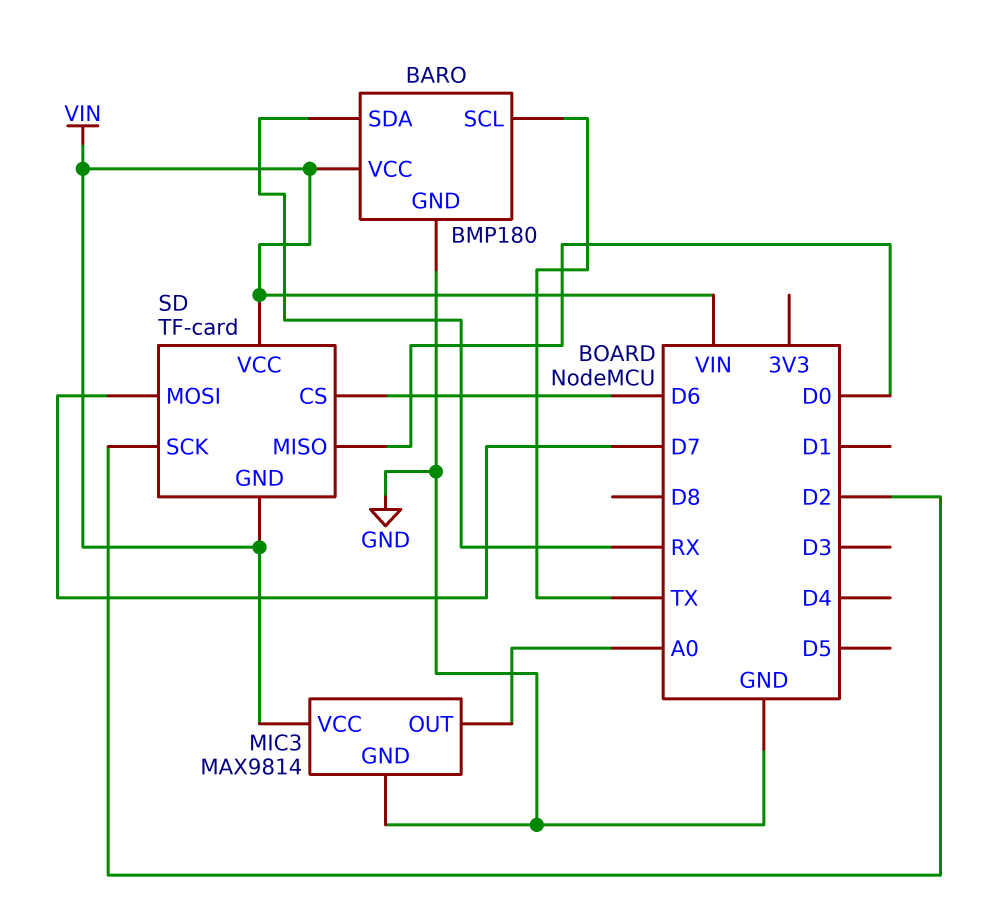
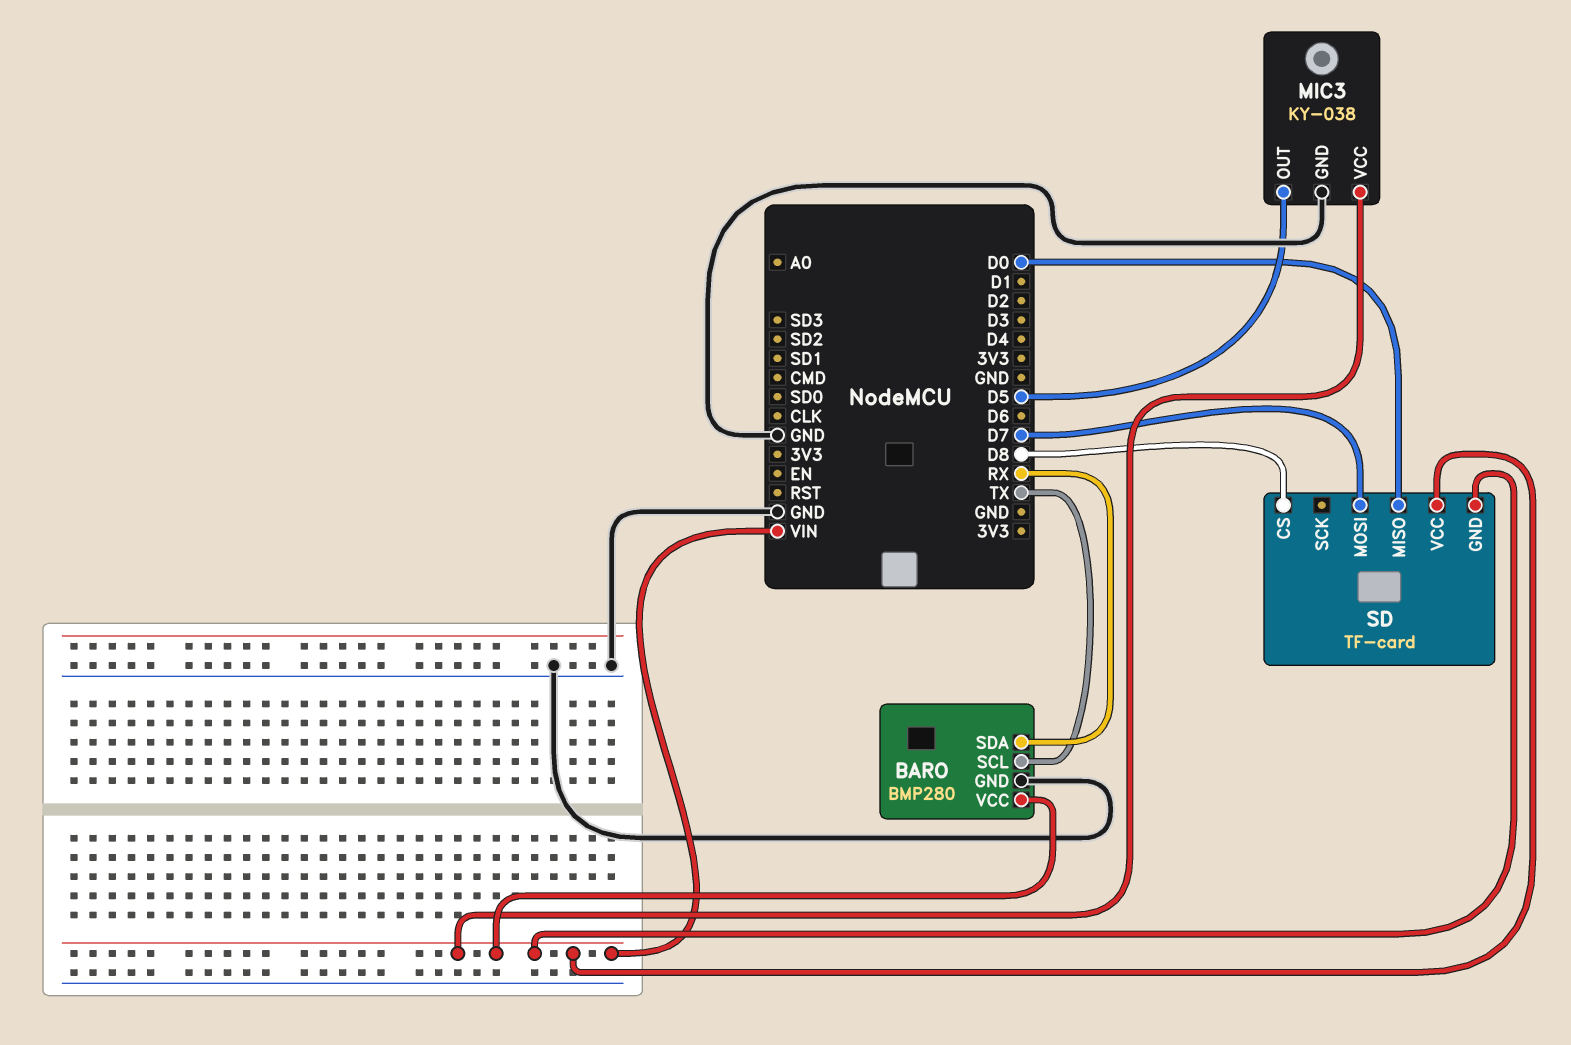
BARO: BMP180 -> BMP280
MIC3: MAX9814 -> KY-038
MIC3 pin OUT: A0 -> D5
SD pin CS: D6 -> D8
SD pin SCK: D2 -> none

